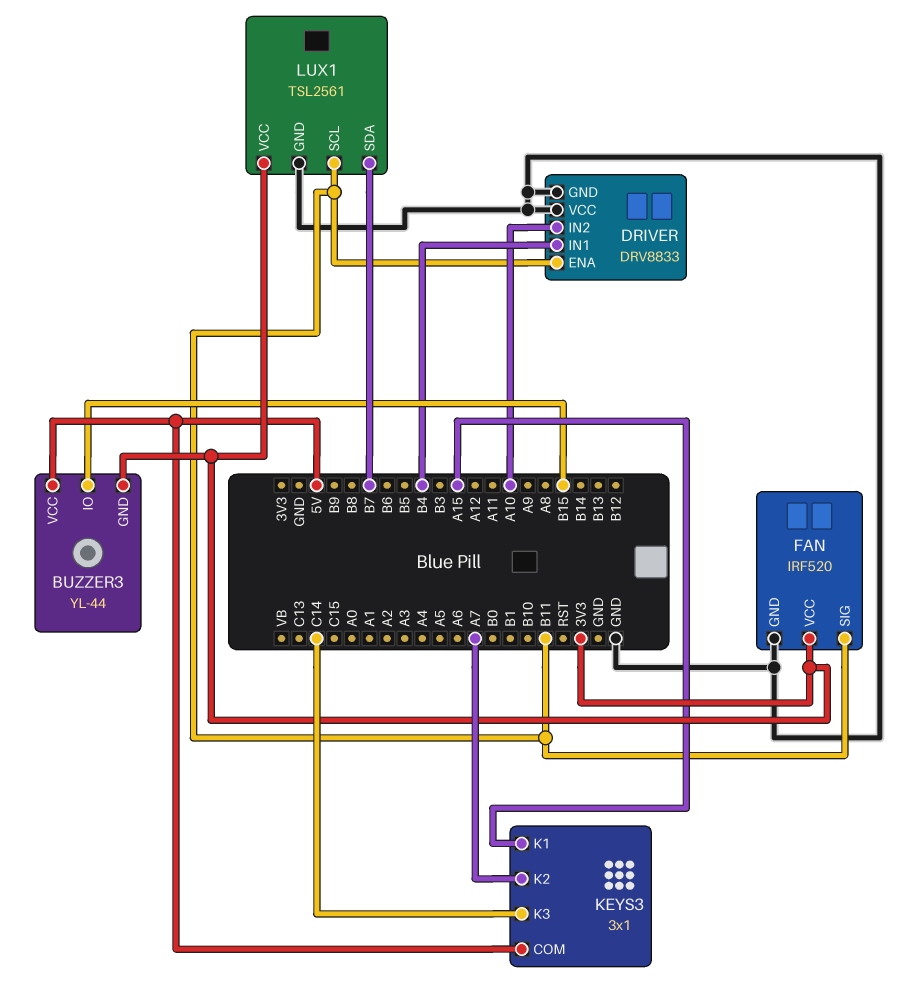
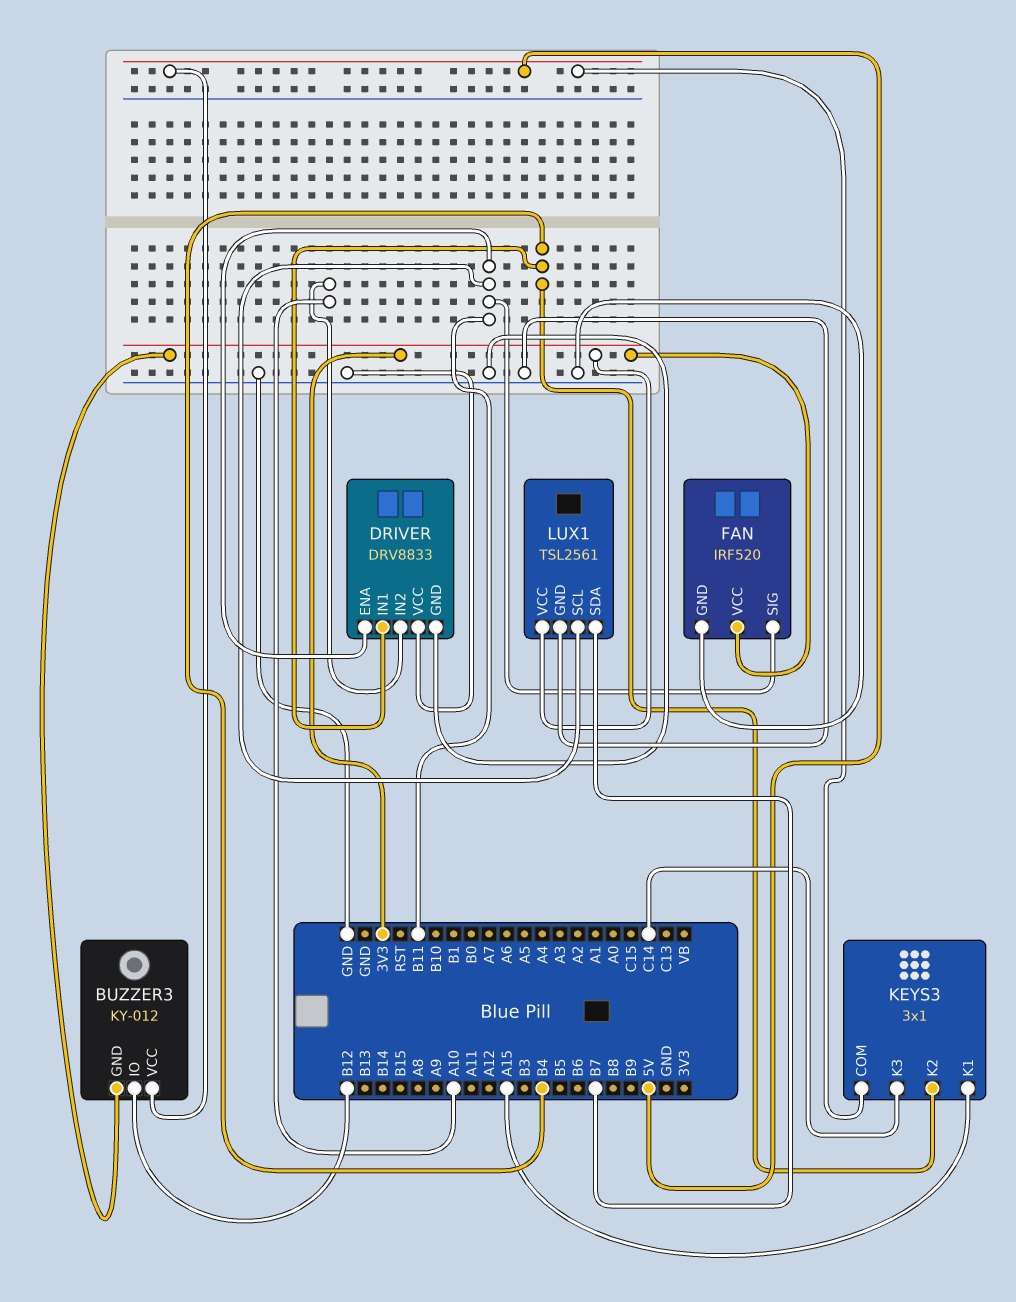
BUZZER3: YL-44 -> KY-012
BUZZER3 pin IO: B15 -> B12
KEYS3 pin K2: A7 -> B4

